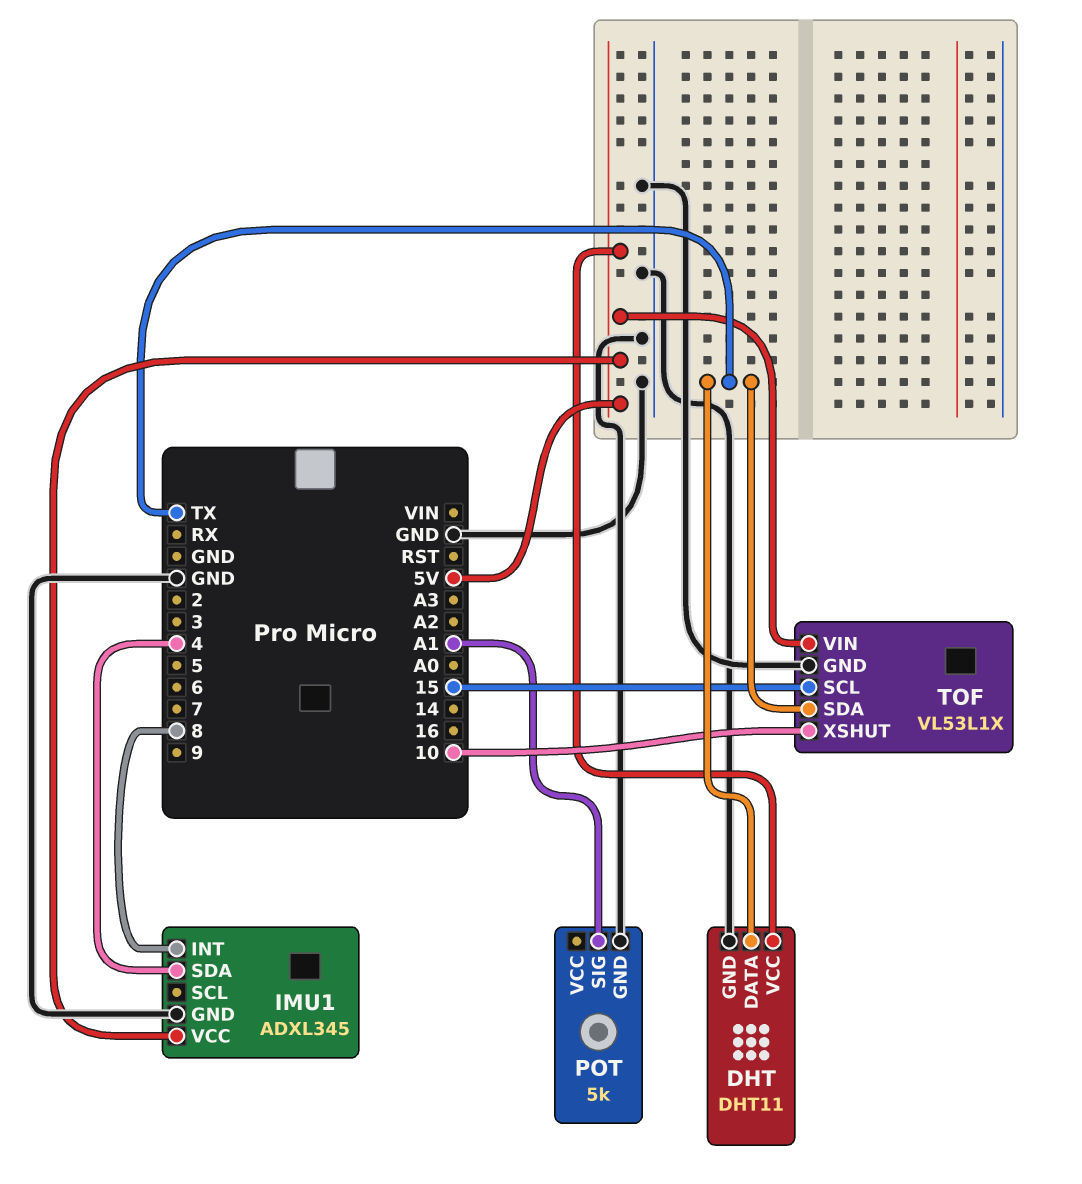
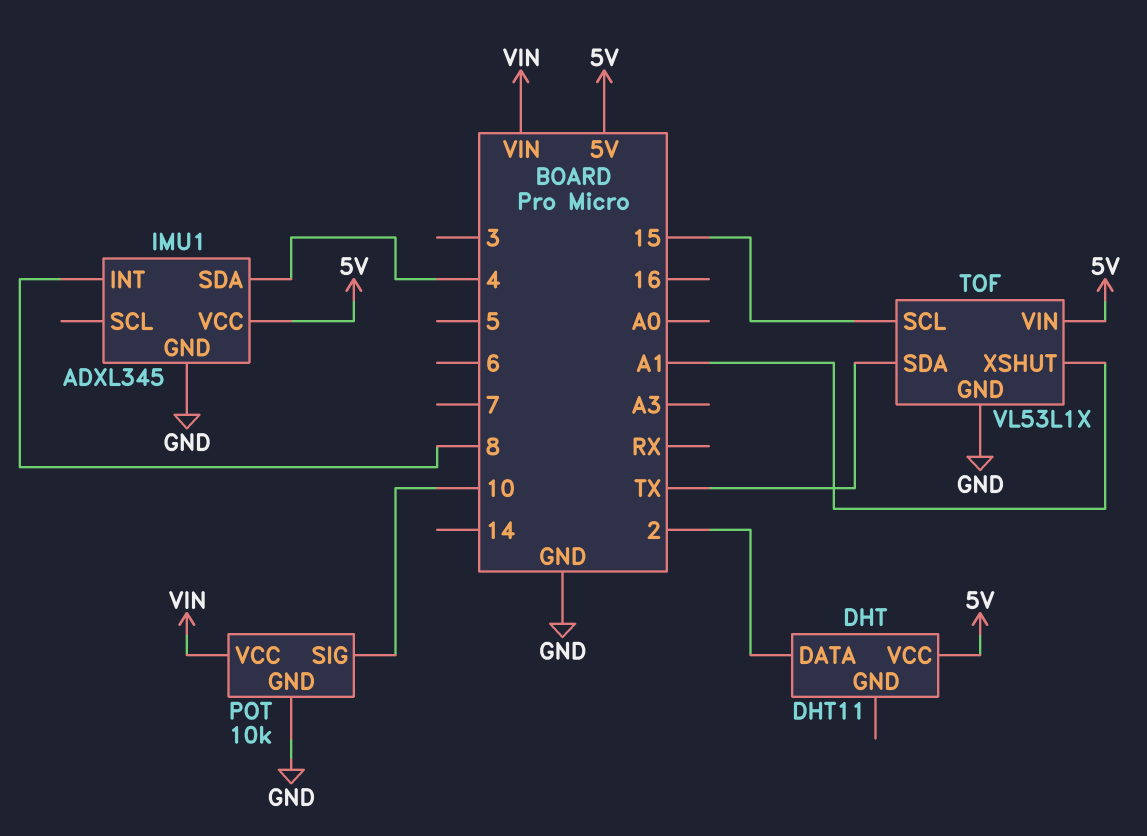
DHT pin DATA: TX -> 2
DHT pin GND: GND -> none
POT: 5k -> 10k
POT pin SIG: A1 -> 10
POT pin VCC: none -> VIN
TOF pin XSHUT: 10 -> A1

